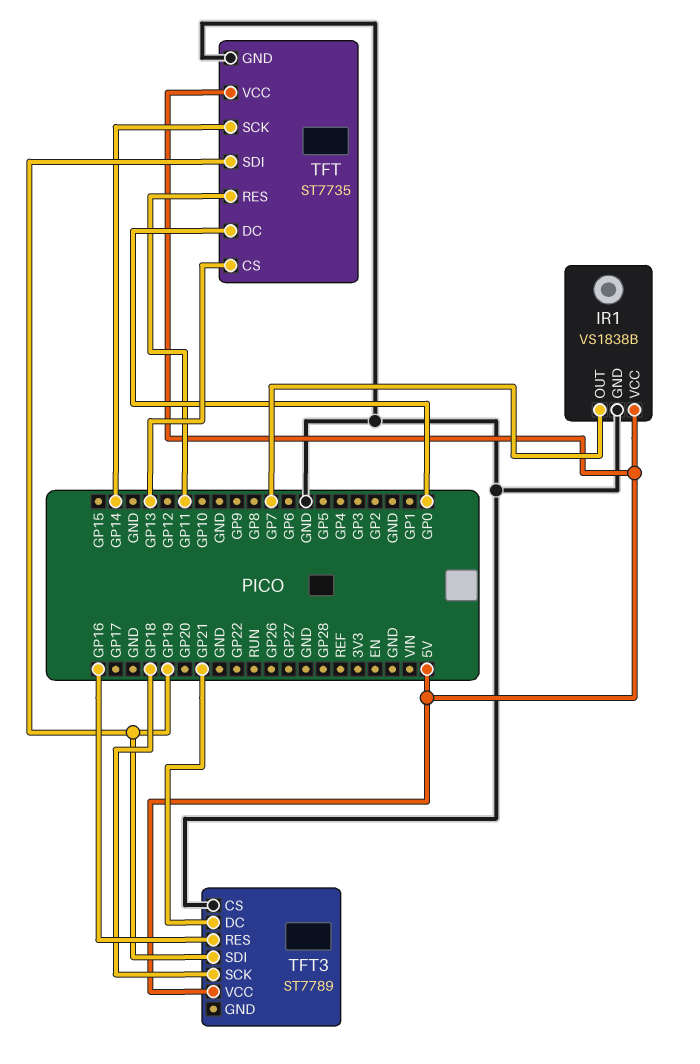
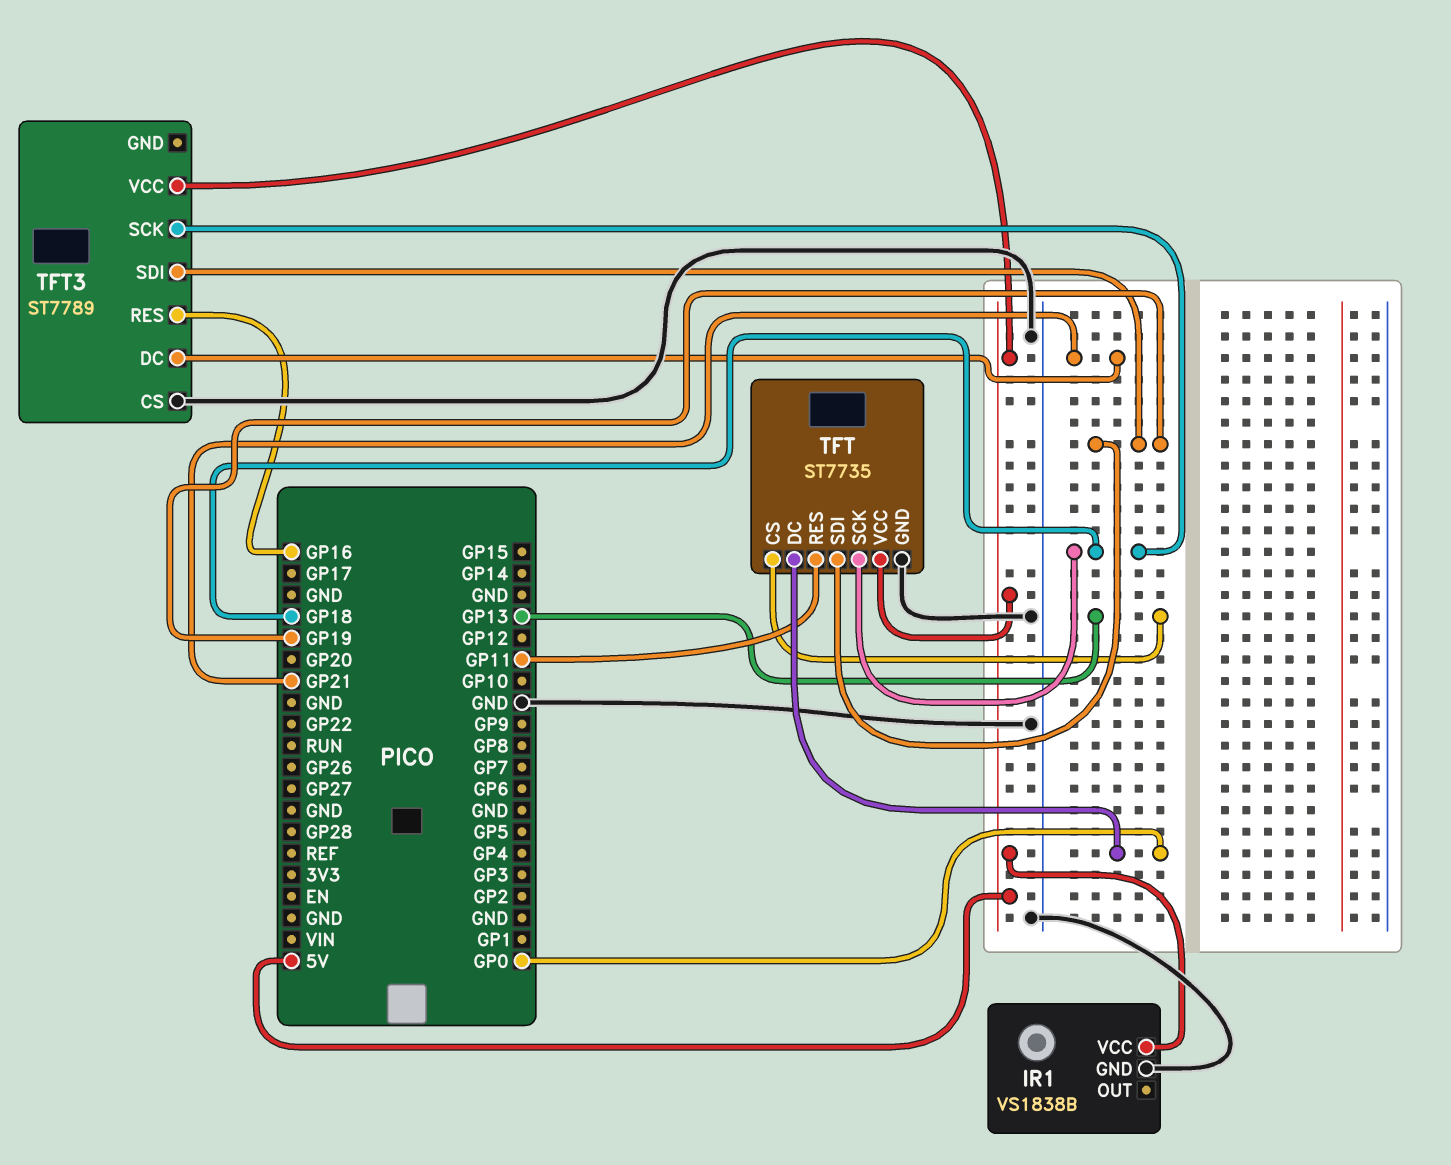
IR1 pin OUT: GP7 -> none
TFT pin SCK: GP14 -> GP18

